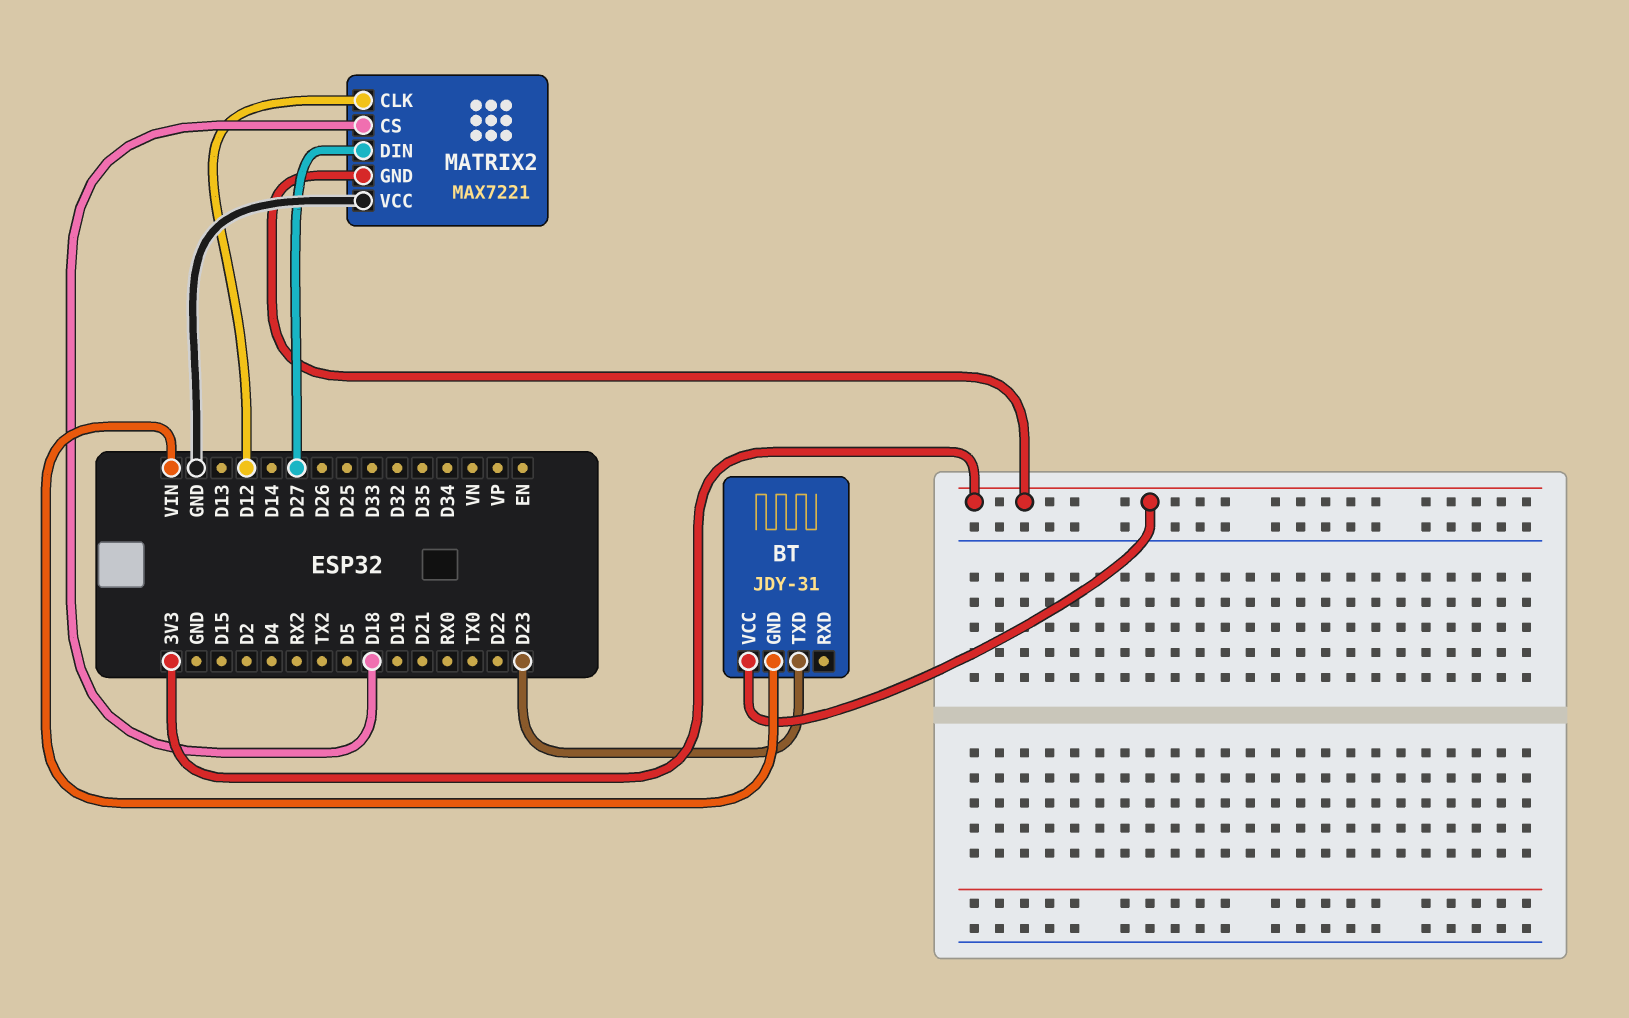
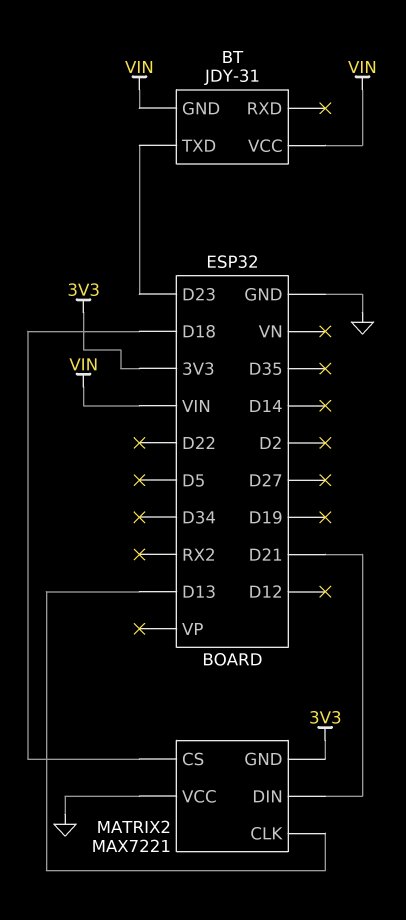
BT pin VCC: 3V3 -> VIN
MATRIX2 pin CLK: D12 -> D13
MATRIX2 pin DIN: D27 -> D21

